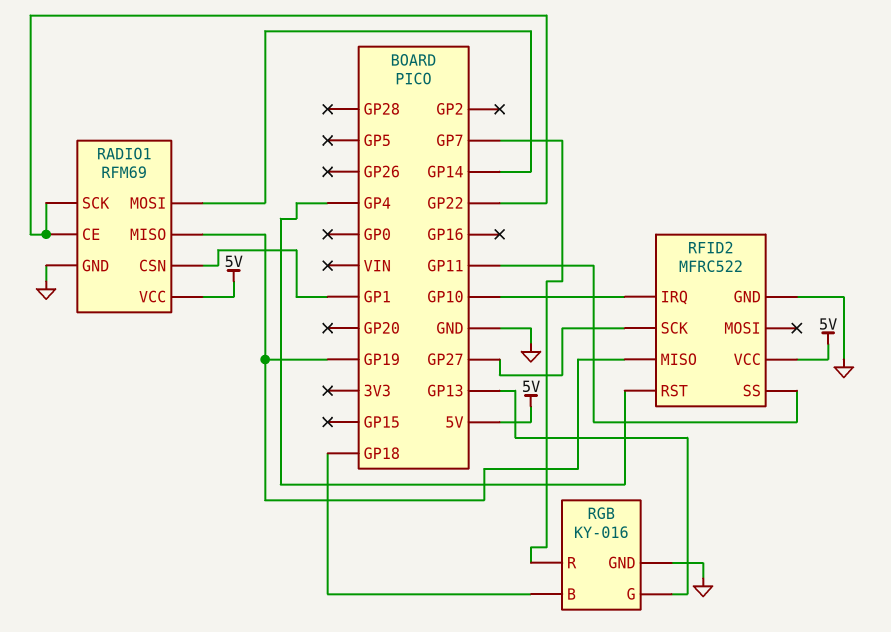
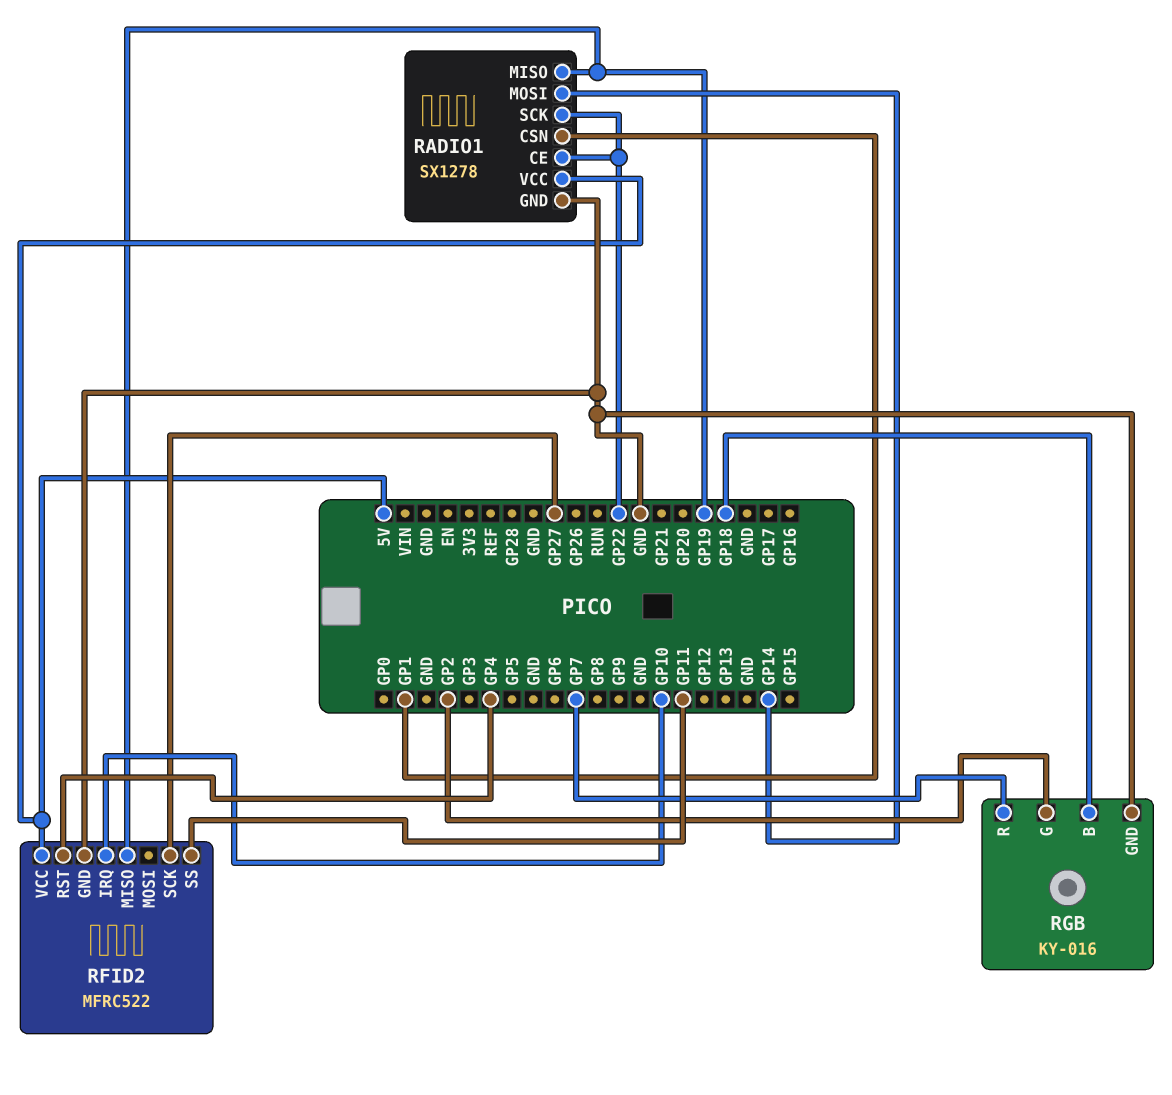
RADIO1: RFM69 -> SX1278
RGB pin G: GP13 -> GP2

